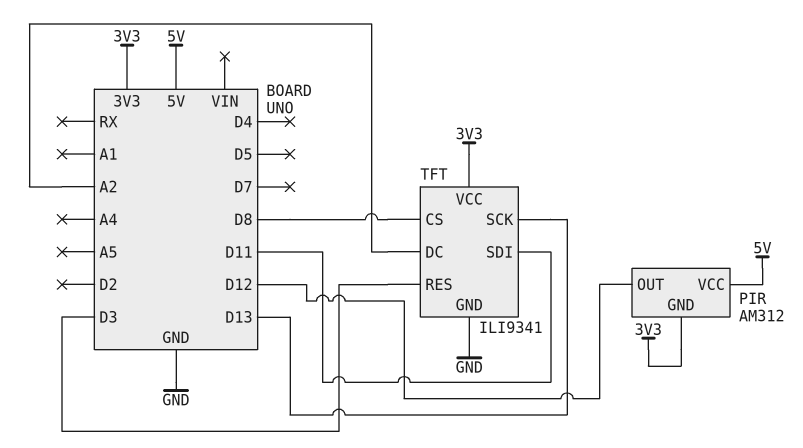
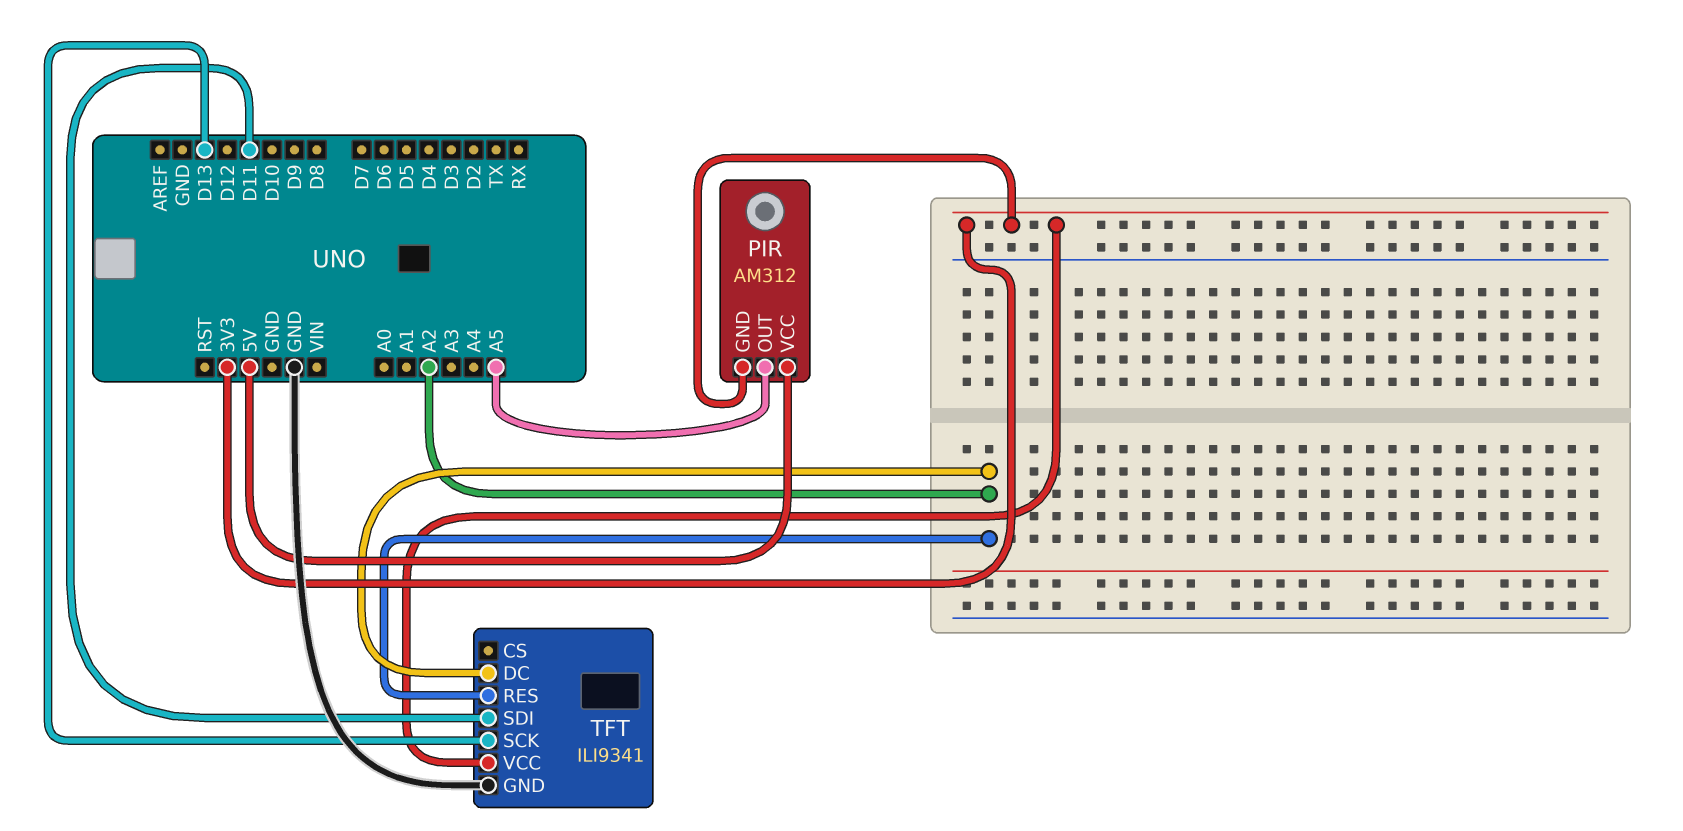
PIR pin OUT: D12 -> A5
TFT pin CS: D8 -> none
TFT pin RES: D3 -> A2

